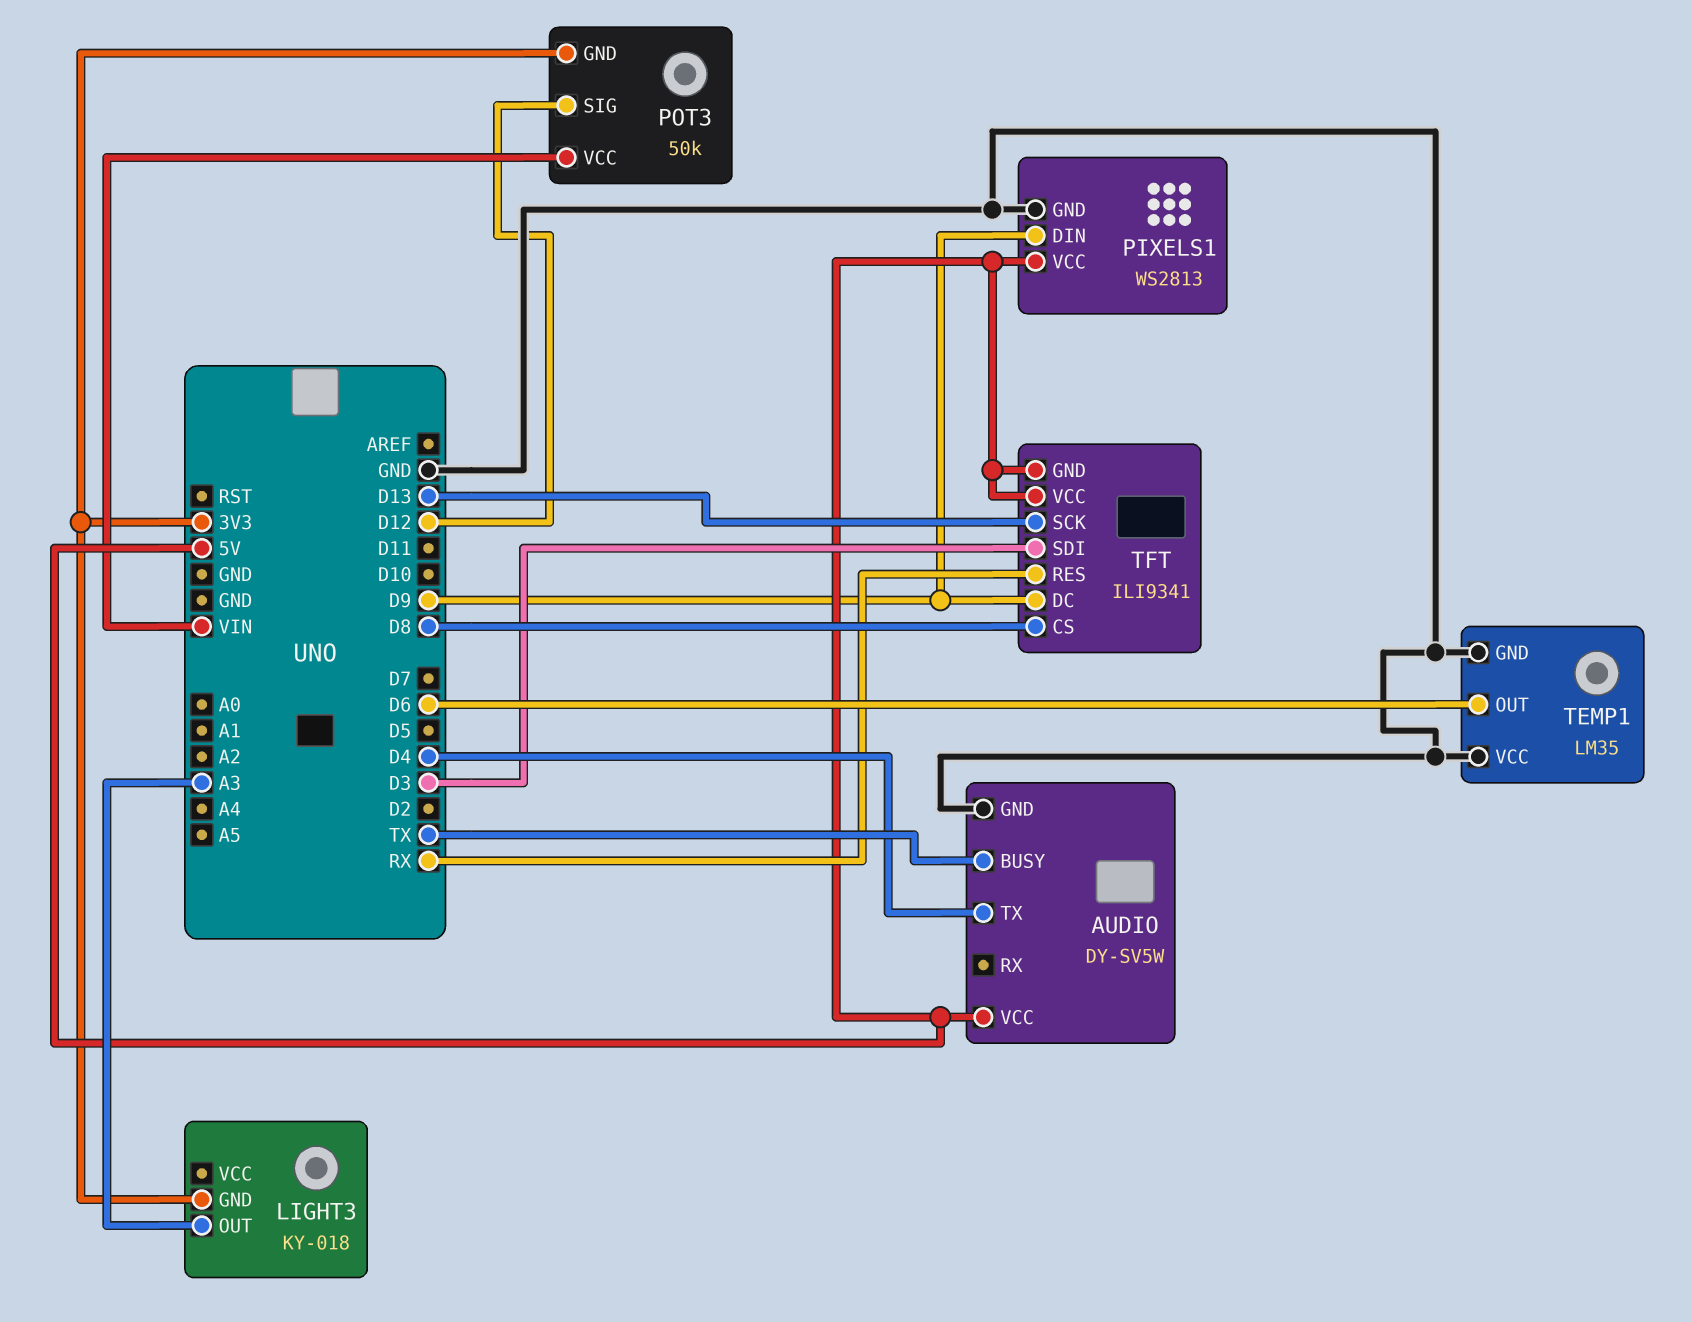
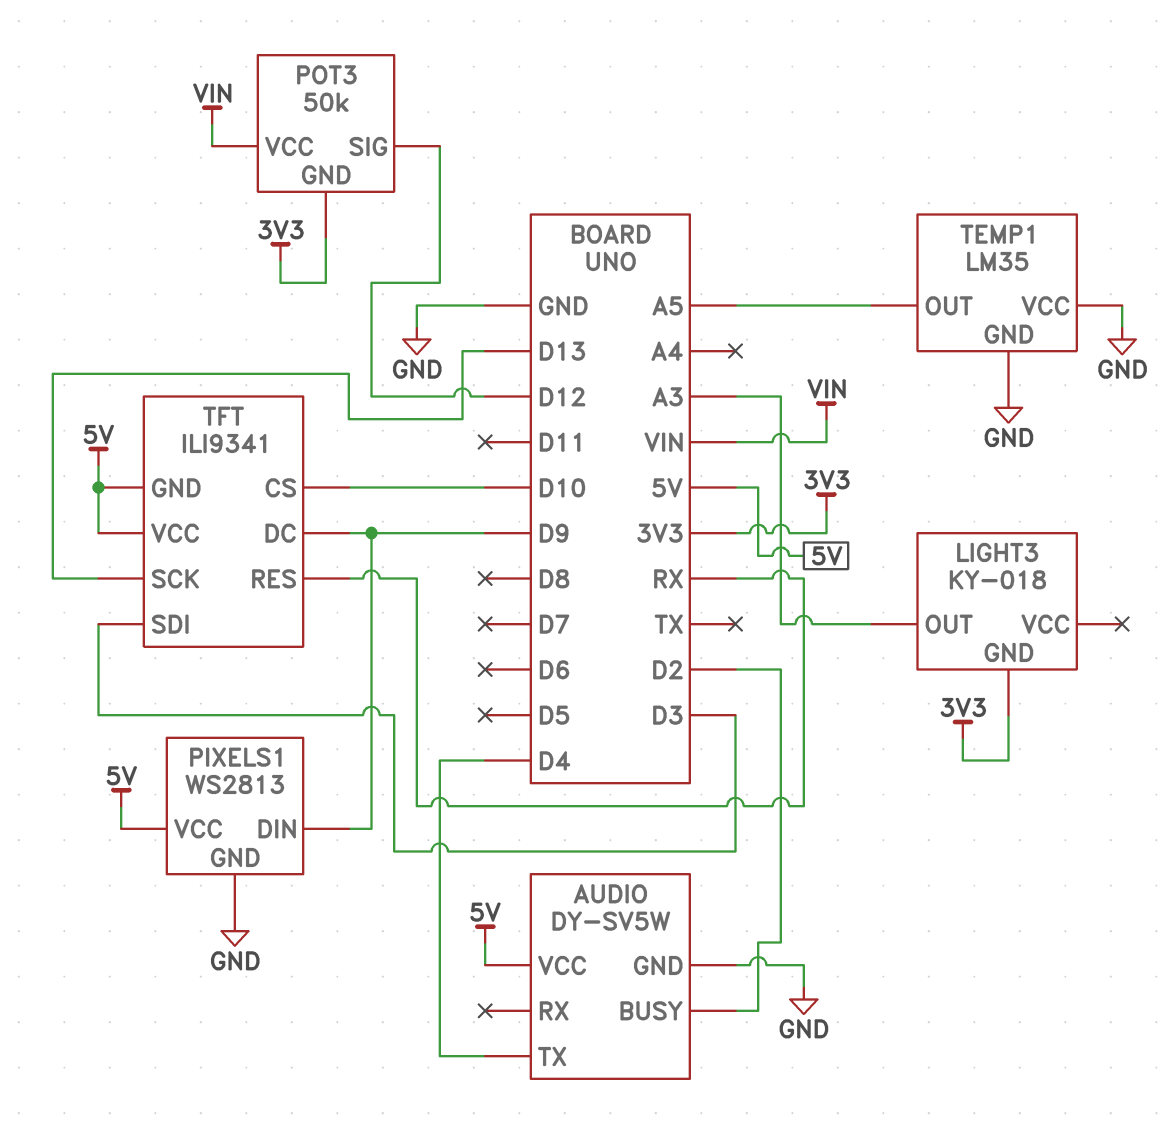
AUDIO pin BUSY: TX -> D2
TEMP1 pin OUT: D6 -> A5
TFT pin CS: D8 -> D10

